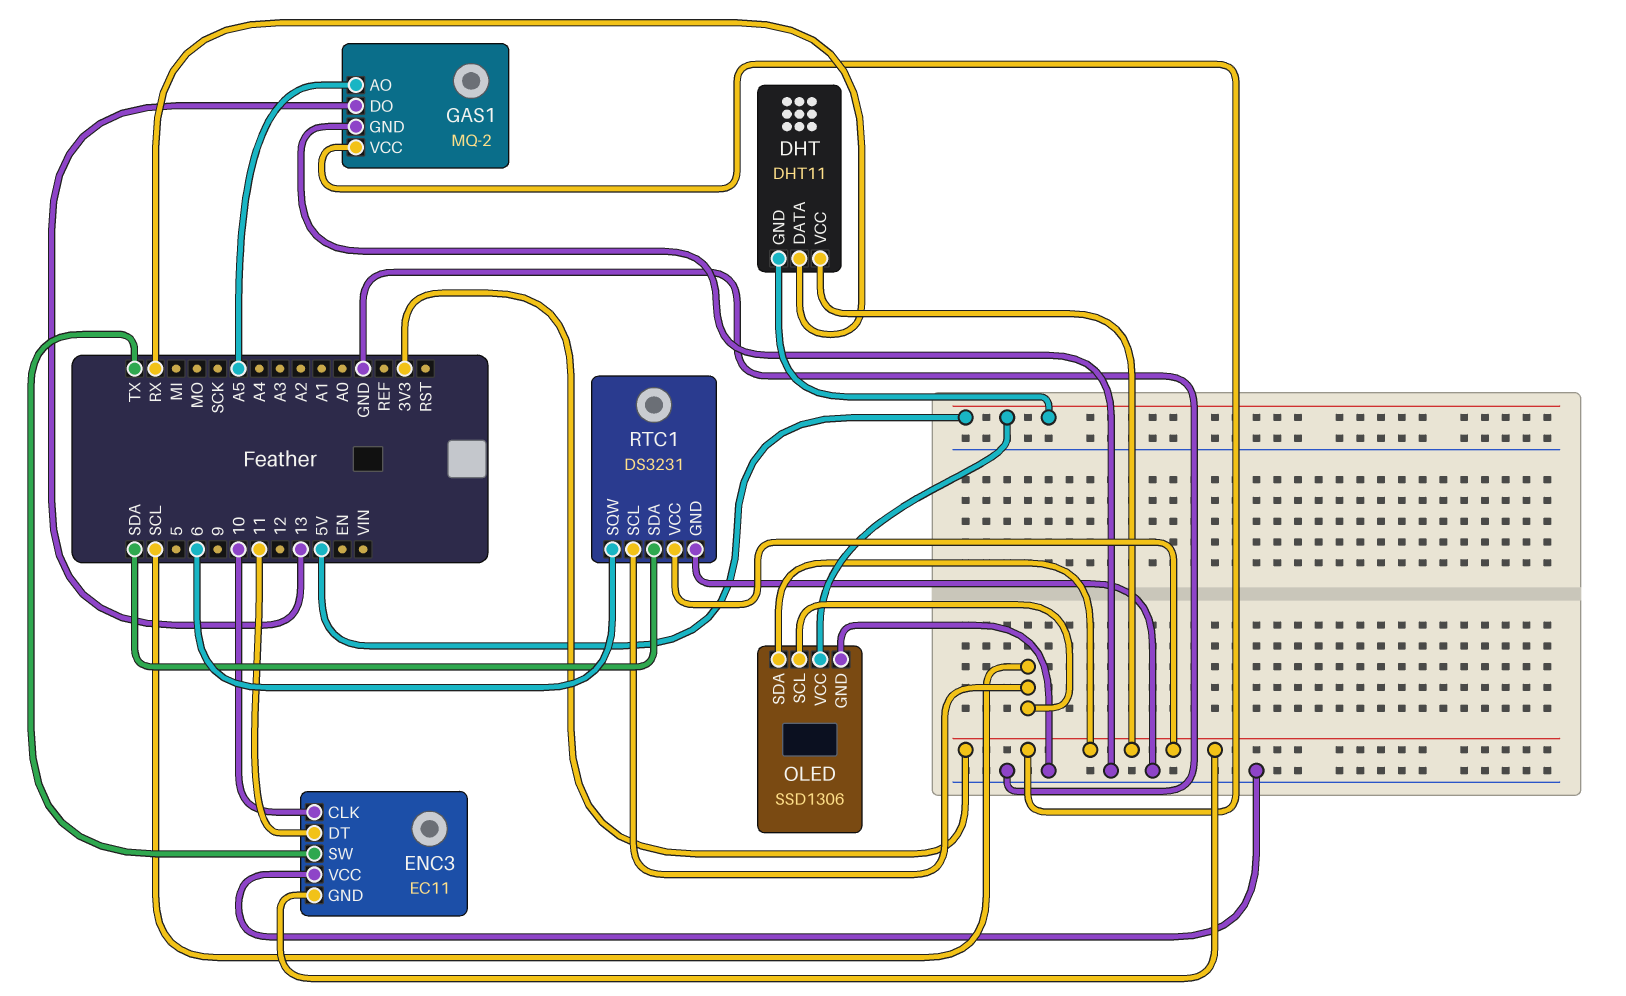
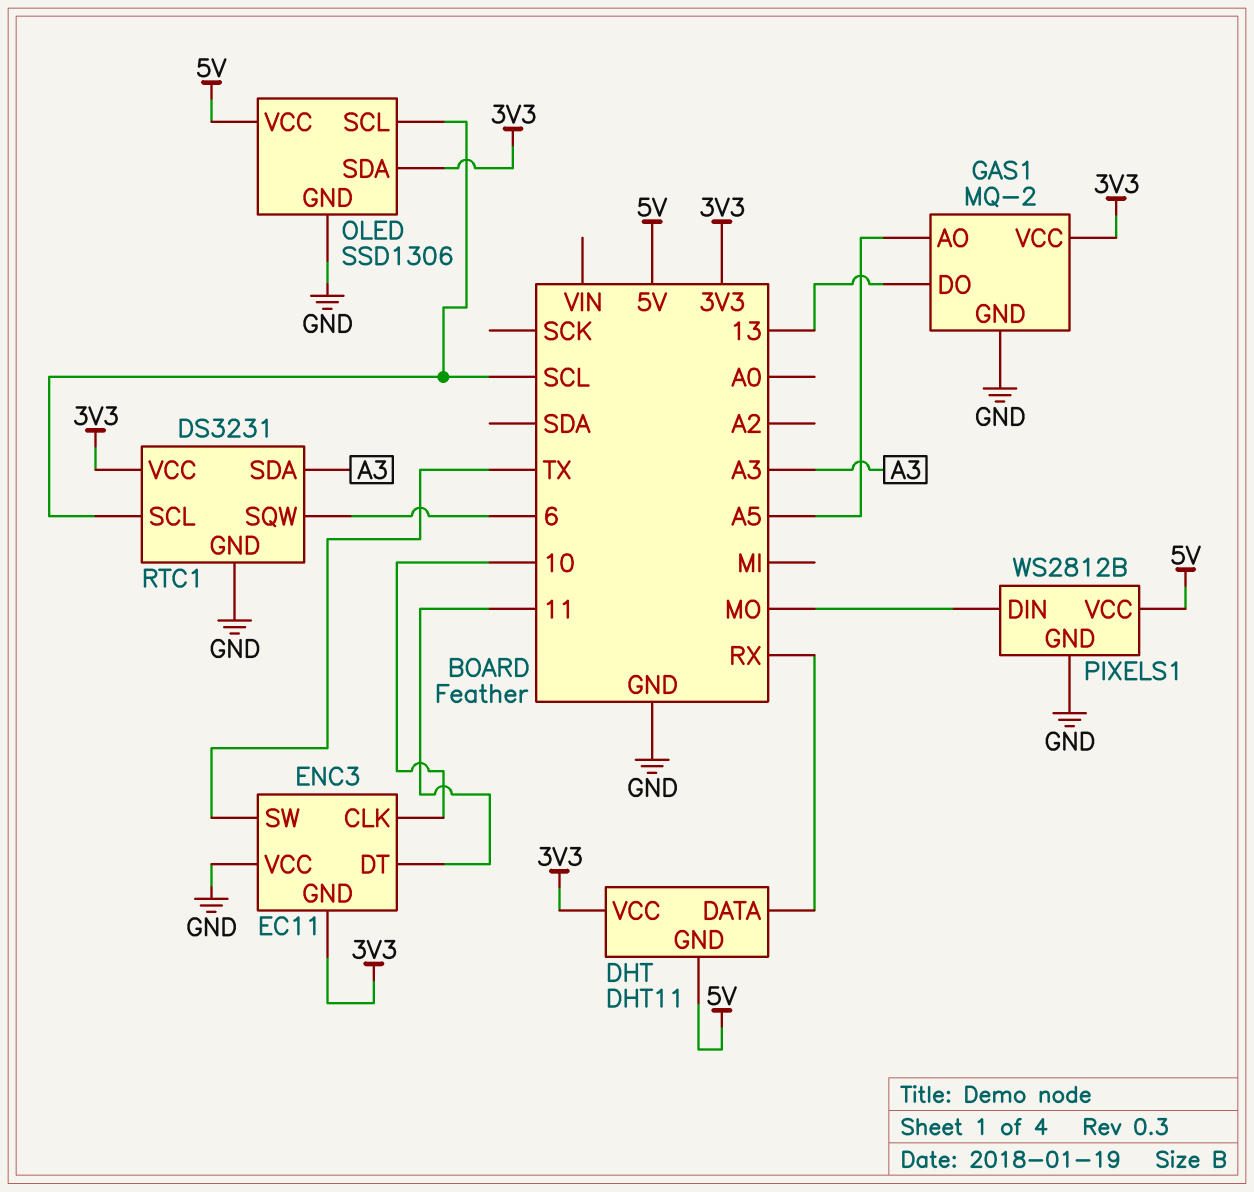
PIXELS1: none -> WS2812B
PIXELS1 pin DIN: none -> MO
PIXELS1 pin GND: none -> GND
PIXELS1 pin VCC: none -> 5V
RTC1 pin SDA: SDA -> A3

